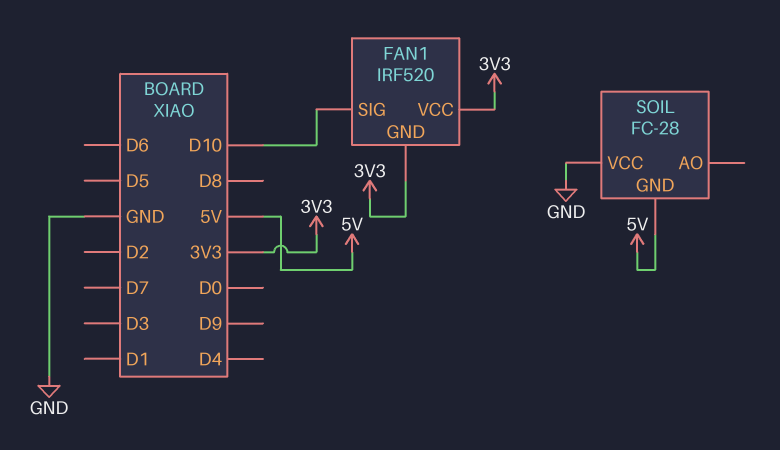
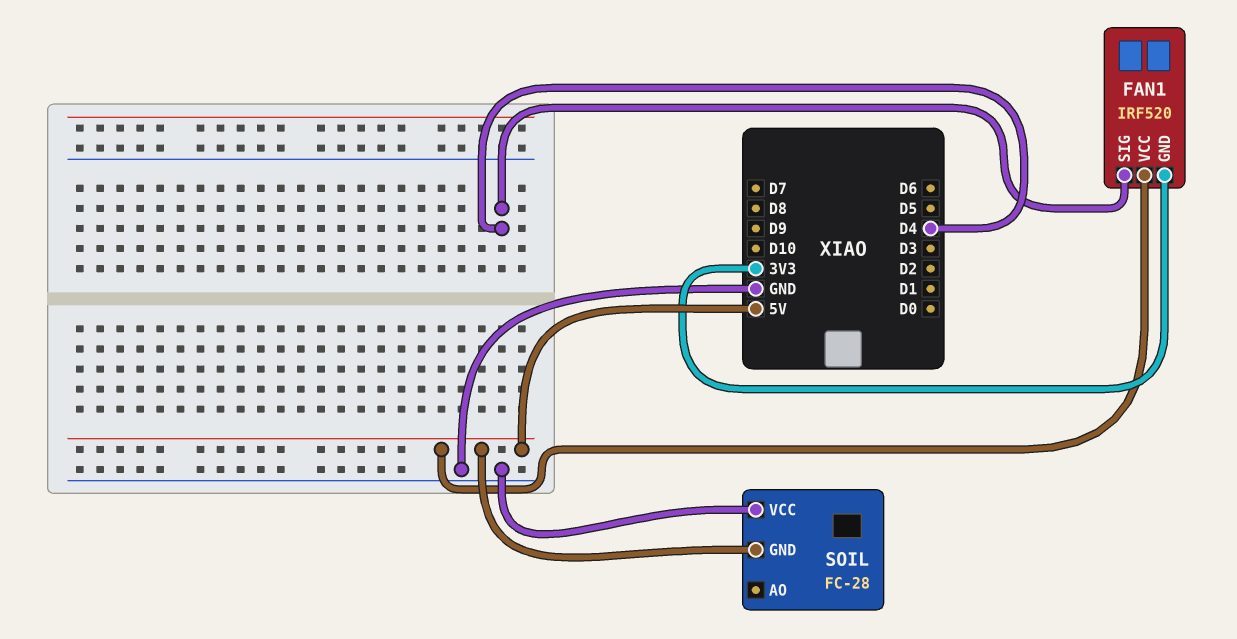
FAN1 pin SIG: D10 -> D4
FAN1 pin VCC: 3V3 -> 5V

